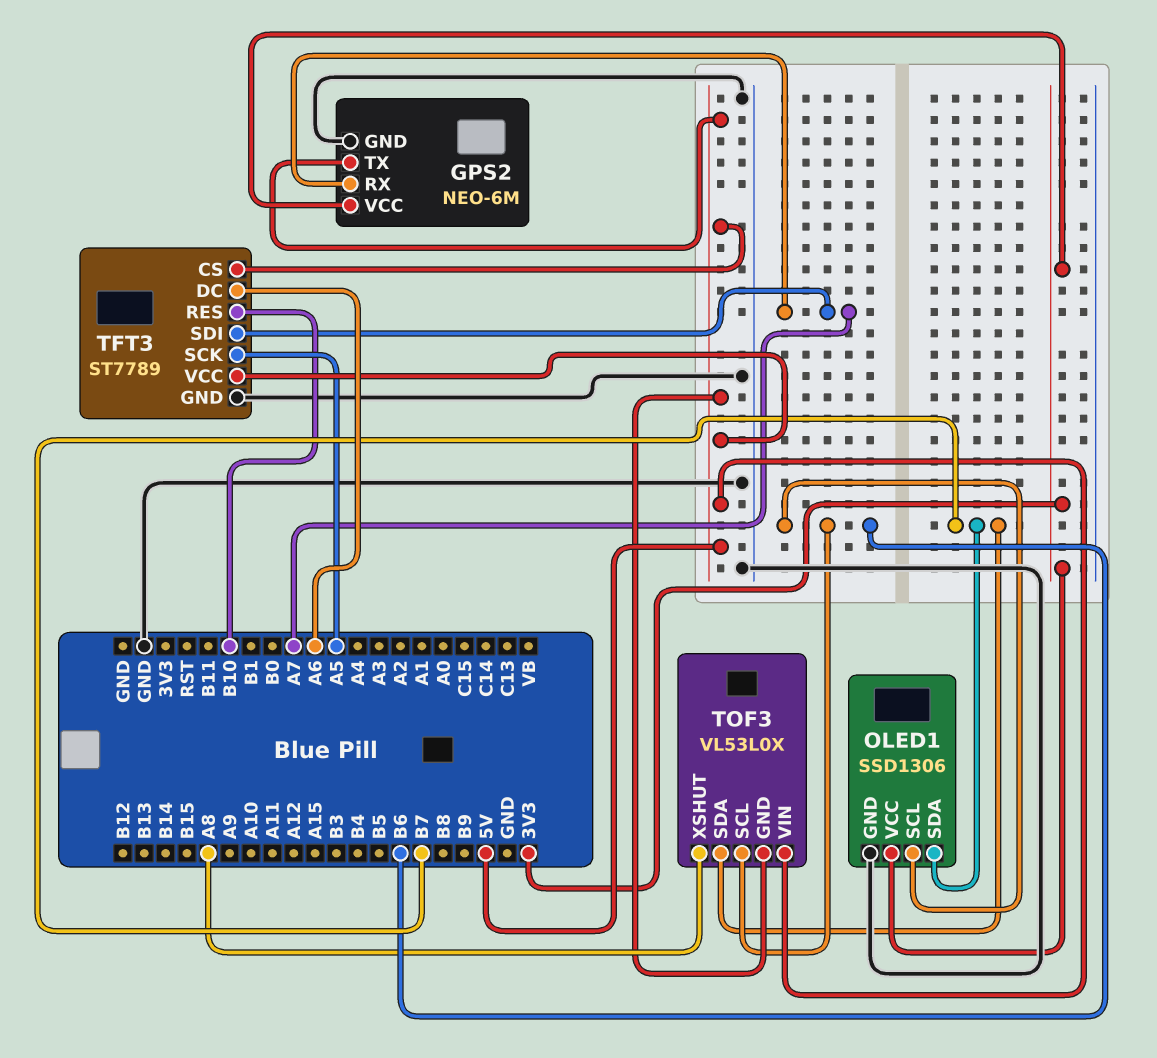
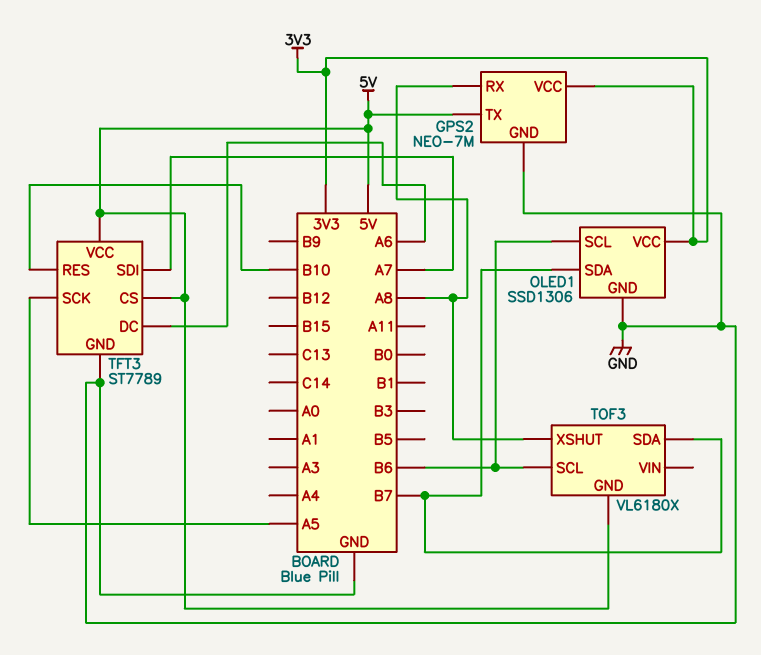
GPS2: NEO-6M -> NEO-7M
GPS2 pin RX: A7 -> A8
TOF3: VL53L0X -> VL6180X
TOF3 pin VIN: 5V -> none

